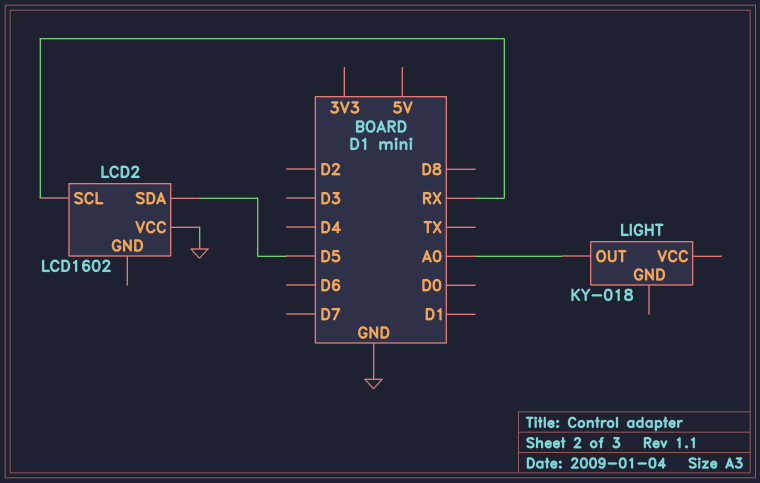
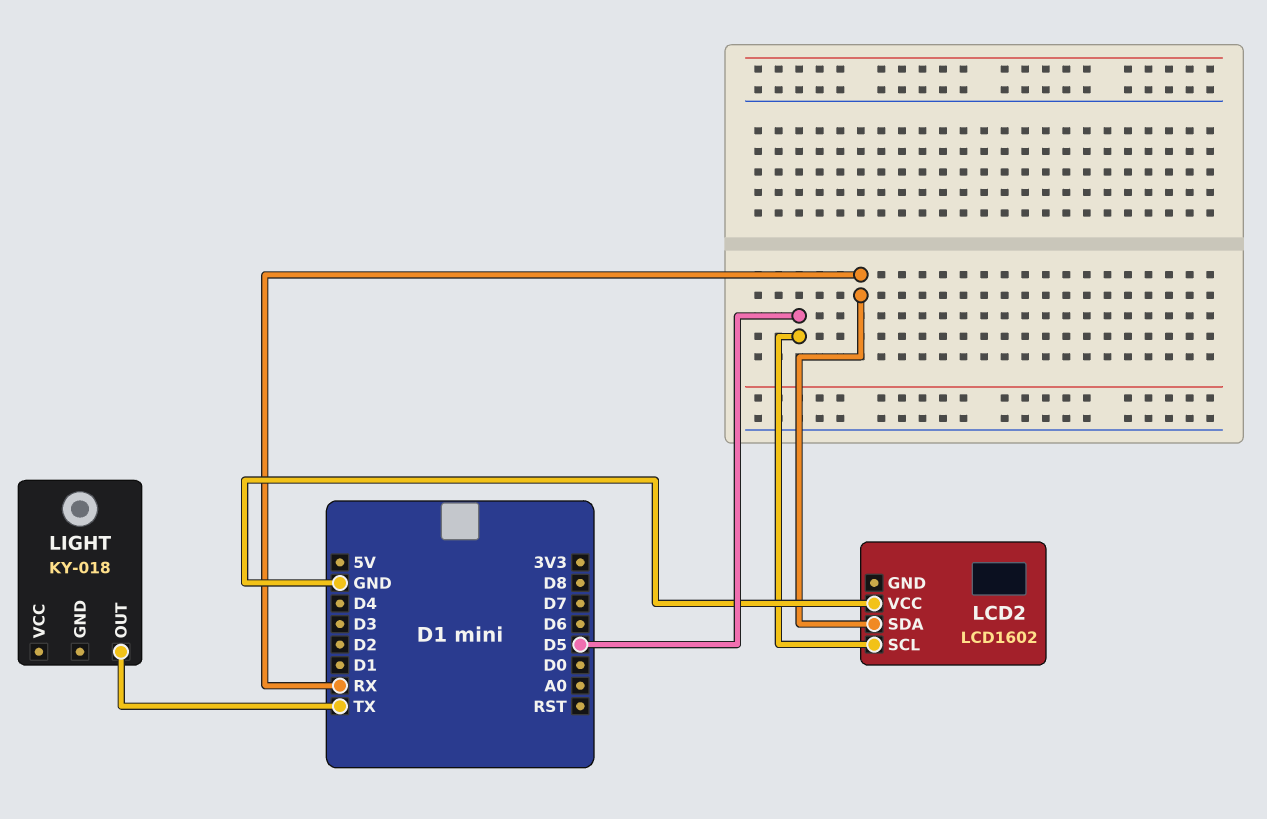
LCD2 pin SCL: RX -> D5
LCD2 pin SDA: D5 -> RX
LIGHT pin OUT: A0 -> TX

